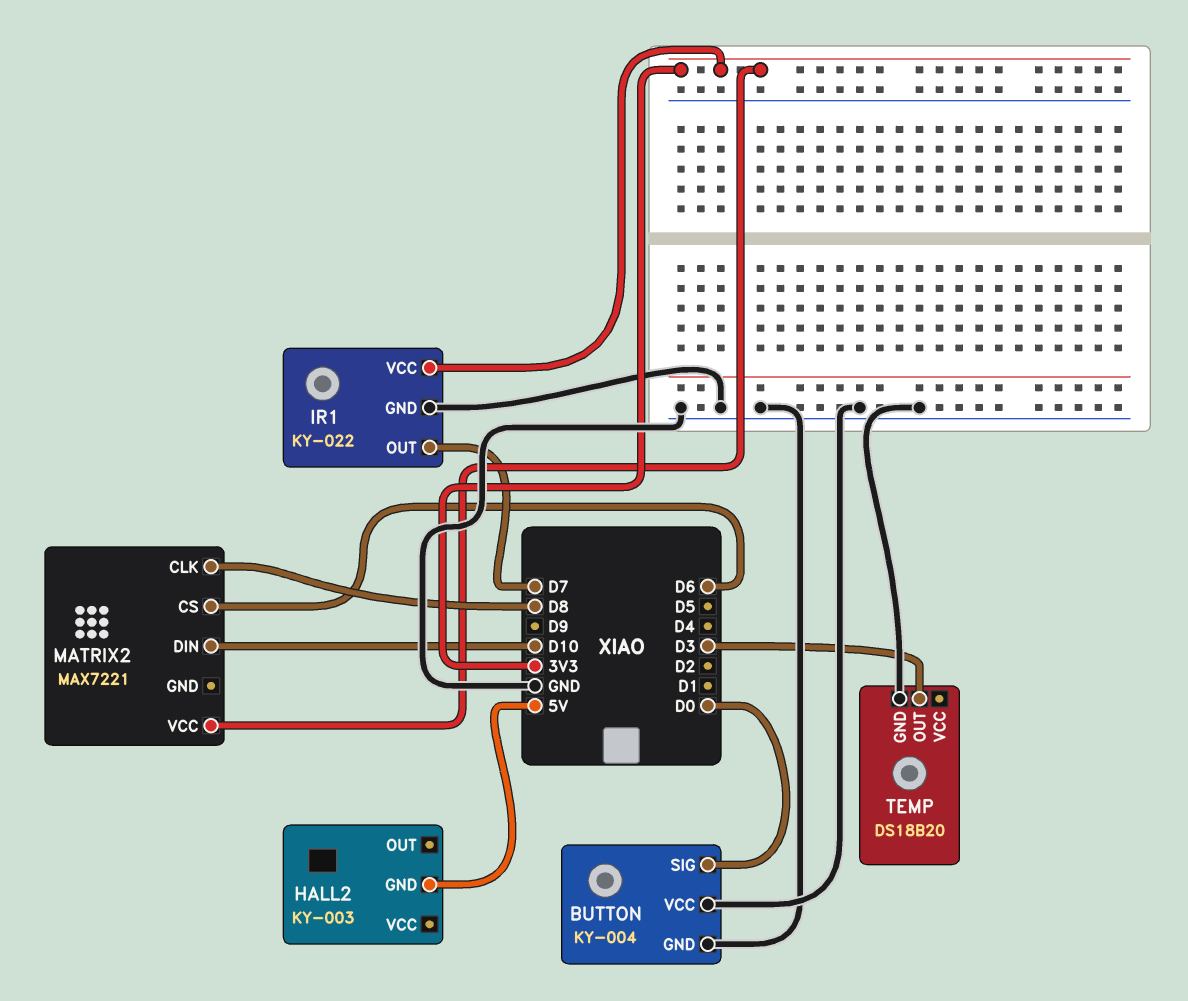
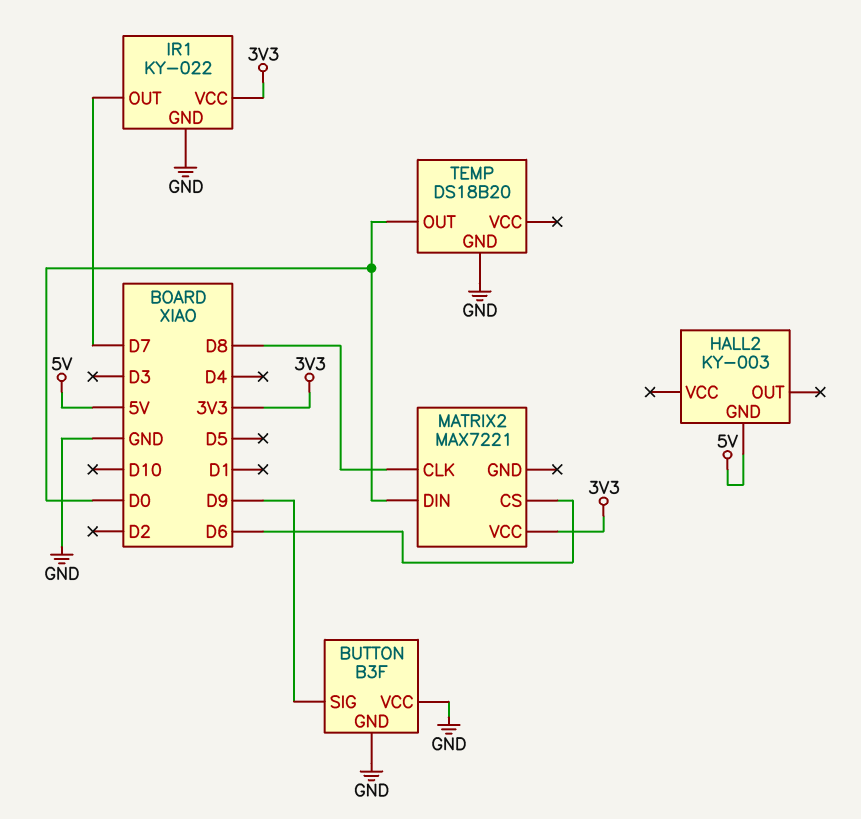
BUTTON: KY-004 -> B3F
BUTTON pin SIG: D0 -> D9
MATRIX2 pin DIN: D10 -> D0
TEMP pin OUT: D3 -> D0

